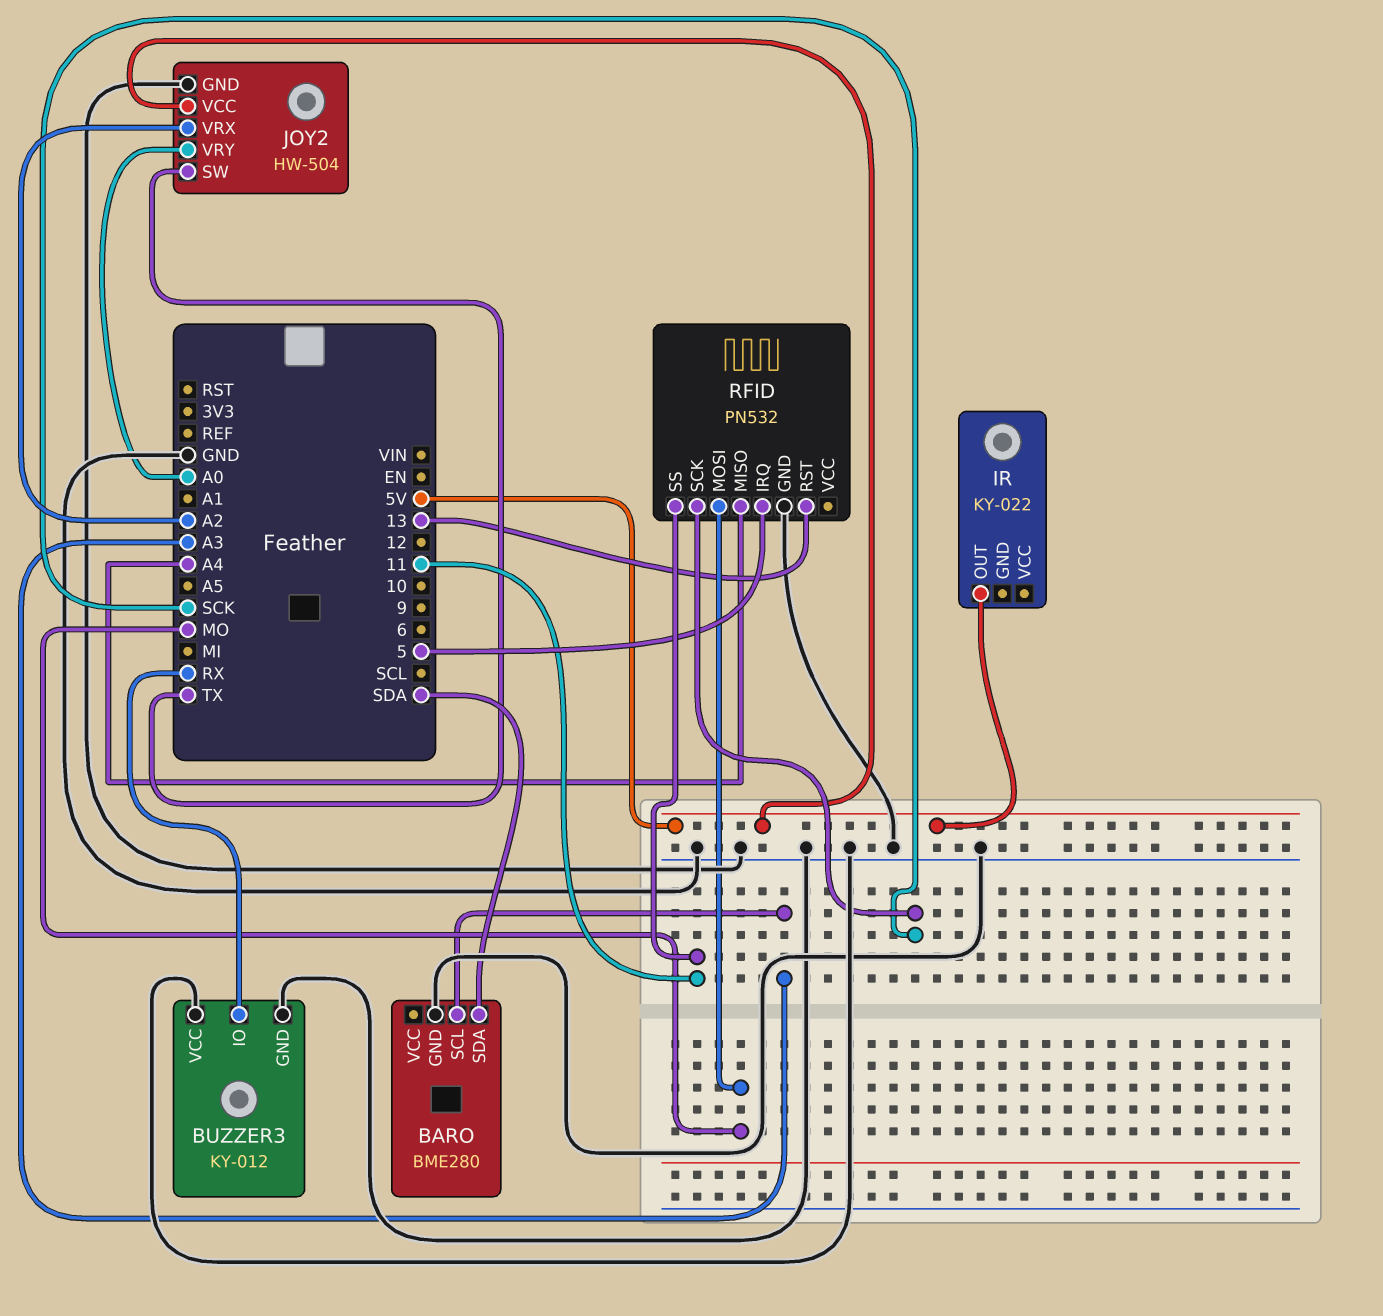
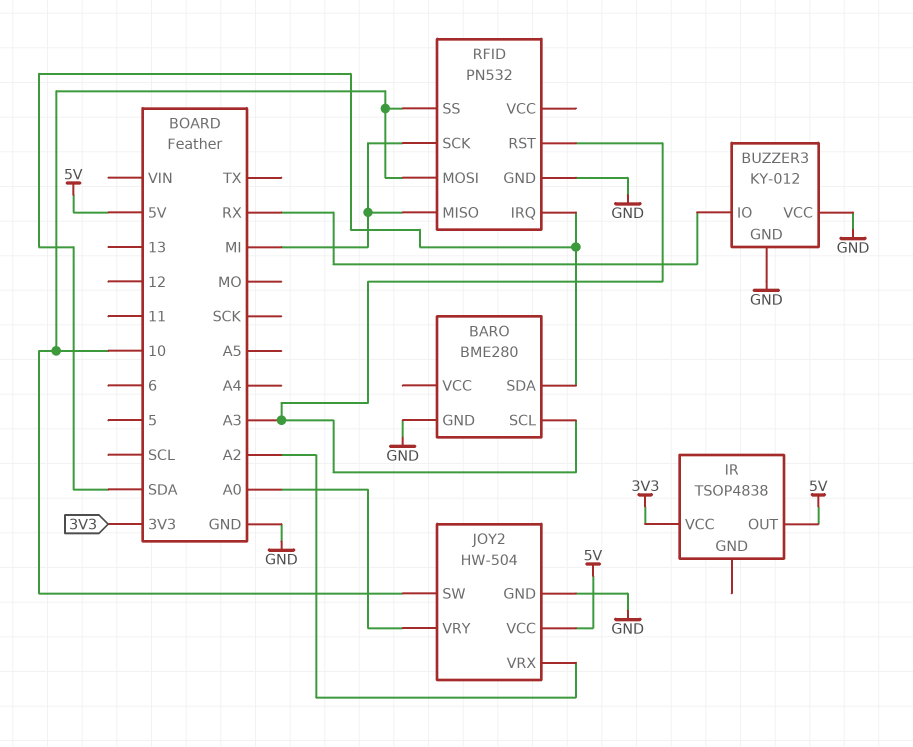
IR: KY-022 -> TSOP4838
IR pin VCC: none -> 3V3
JOY2 pin SW: TX -> 10
RFID pin IRQ: 5 -> SDA
RFID pin MISO: A4 -> MI
RFID pin MOSI: MO -> 10
RFID pin RST: 13 -> A3
RFID pin SCK: SCK -> MI
RFID pin SS: 11 -> 10

